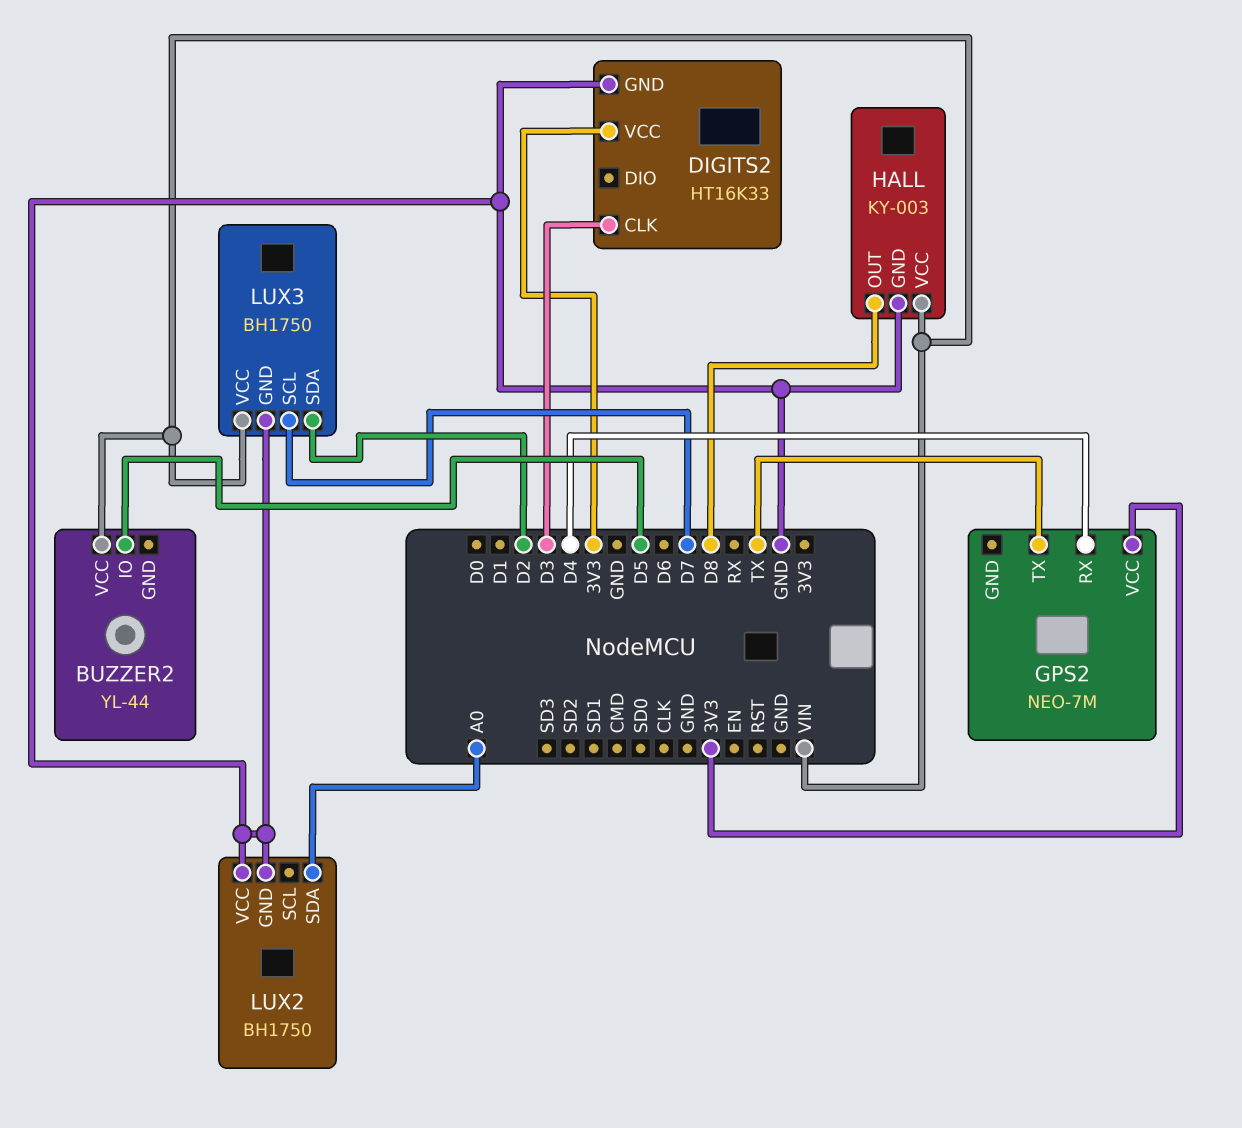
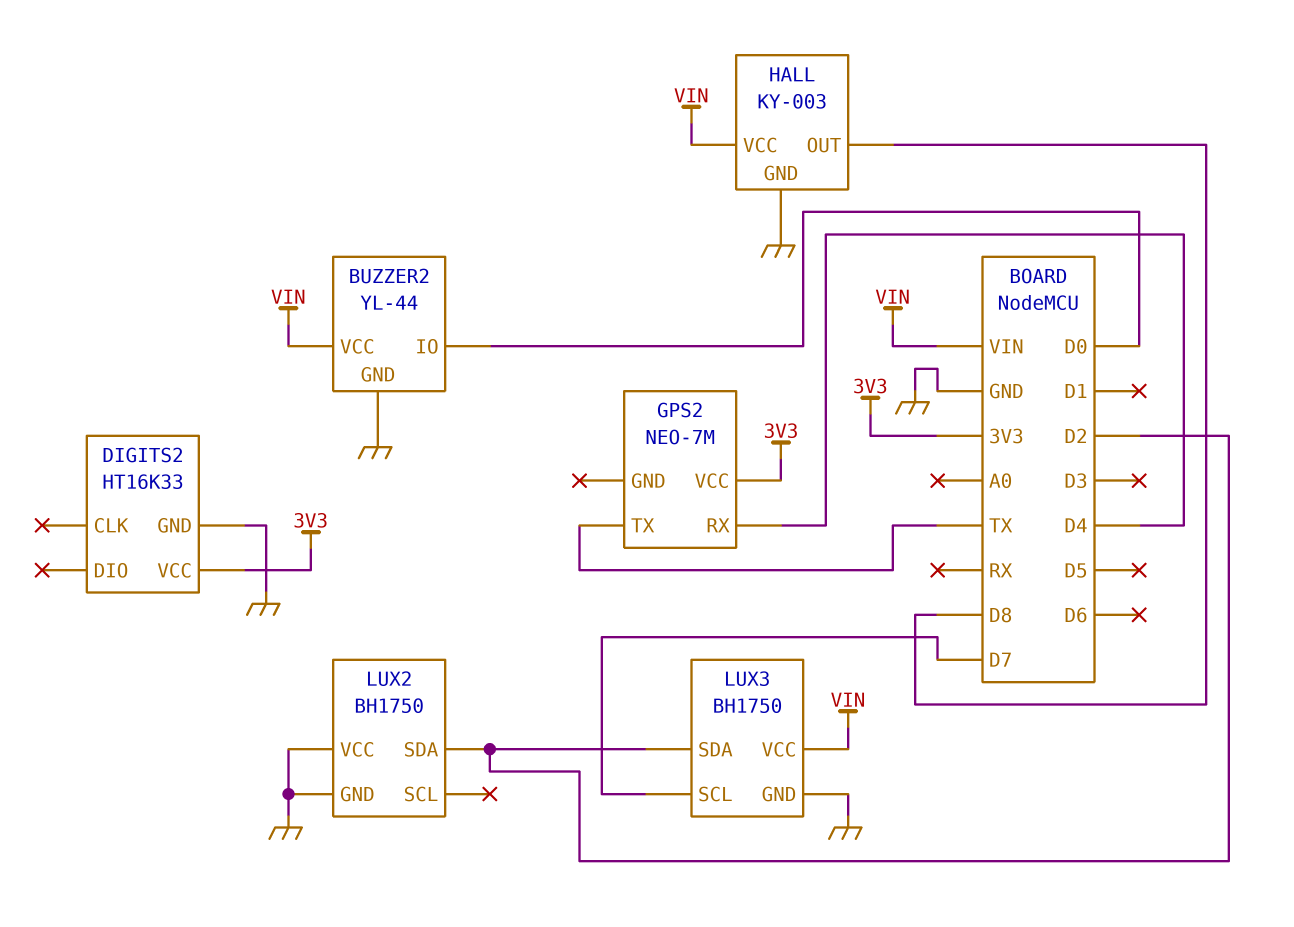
BUZZER2 pin GND: none -> GND
BUZZER2 pin IO: D5 -> D0
DIGITS2 pin CLK: D3 -> none
LUX2 pin SDA: A0 -> D2

